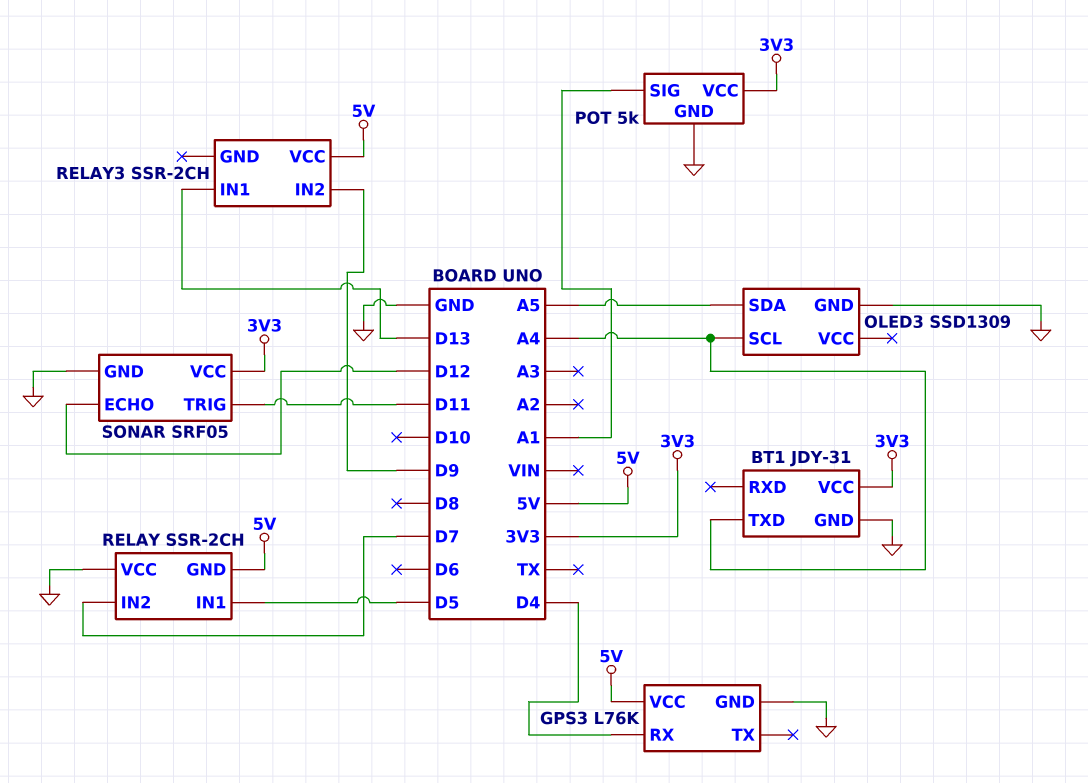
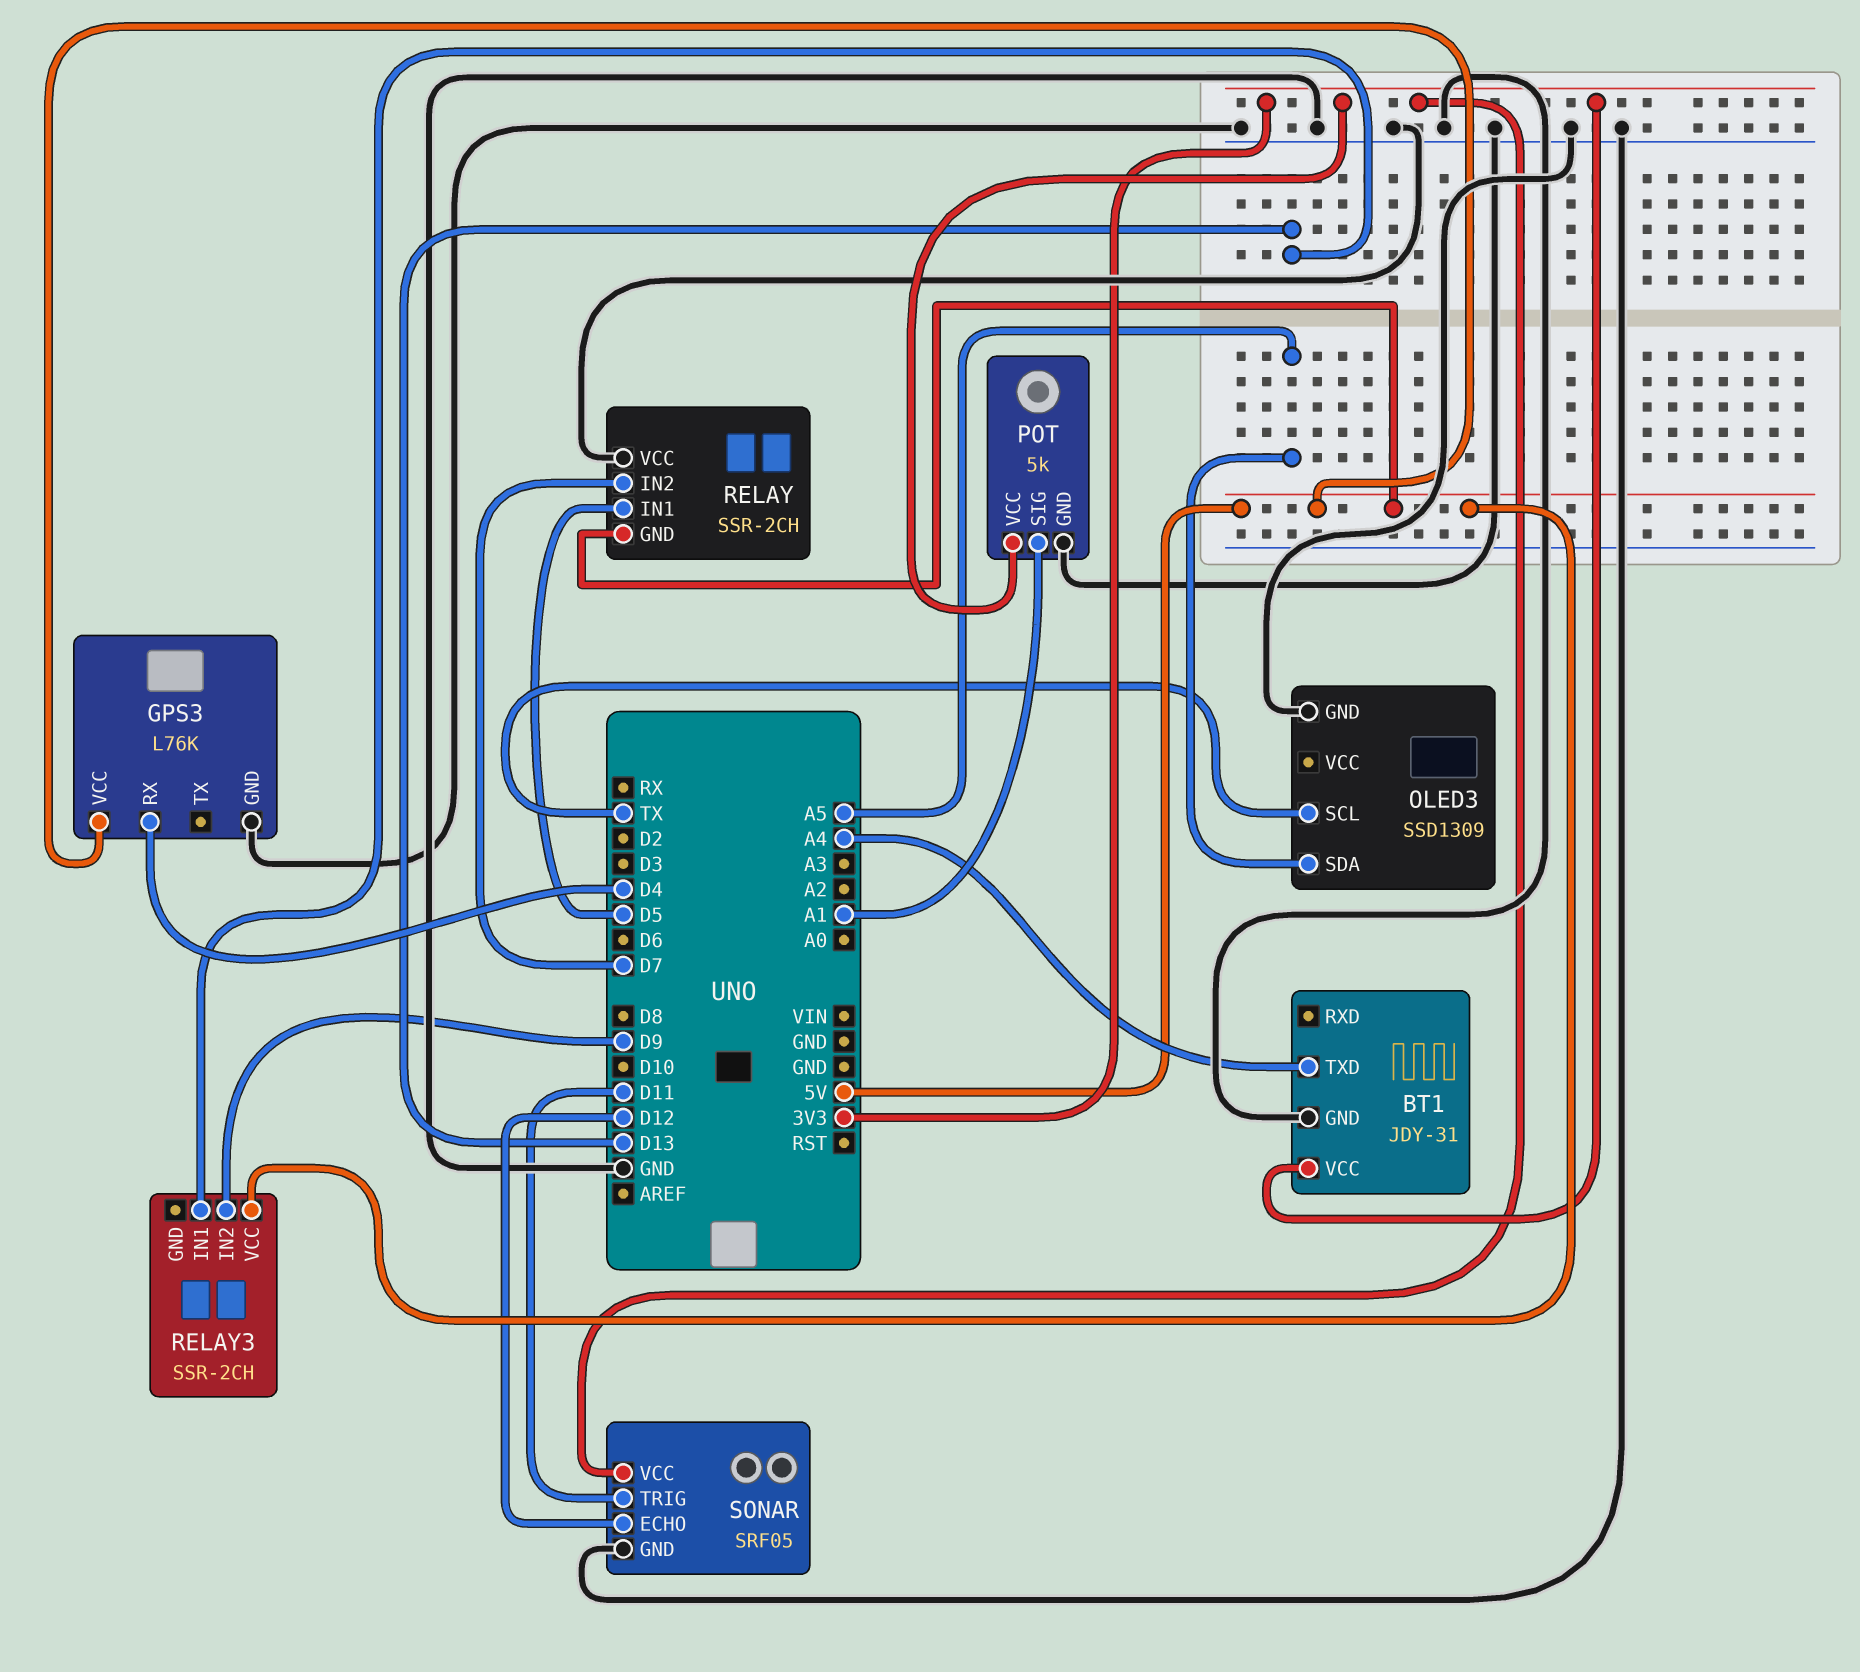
OLED3 pin SCL: A4 -> TX

